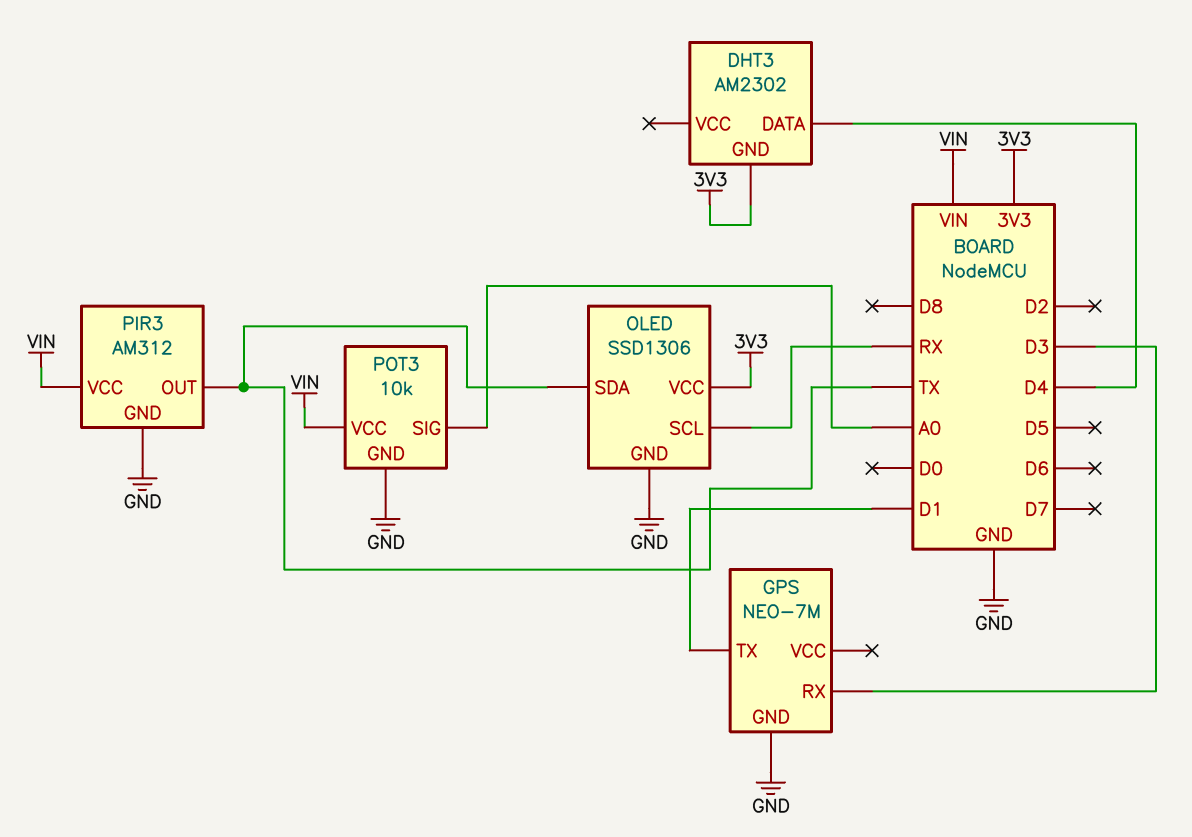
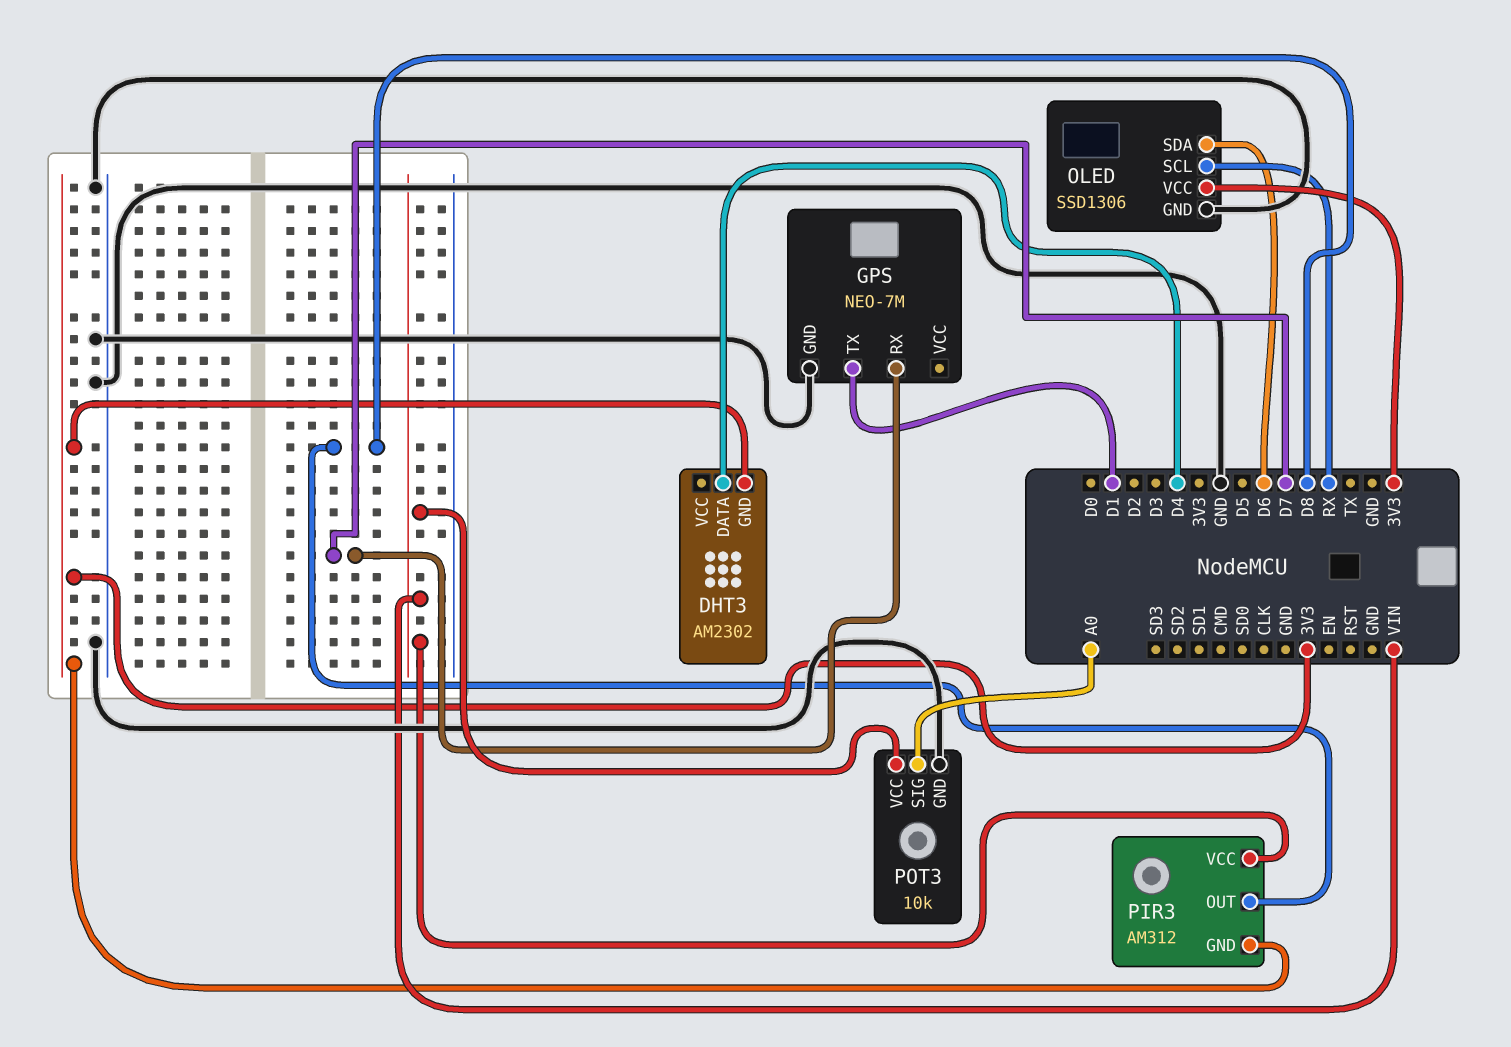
GPS pin RX: D3 -> D7
OLED pin SDA: TX -> D6
PIR3 pin GND: GND -> 3V3
PIR3 pin OUT: TX -> D8

